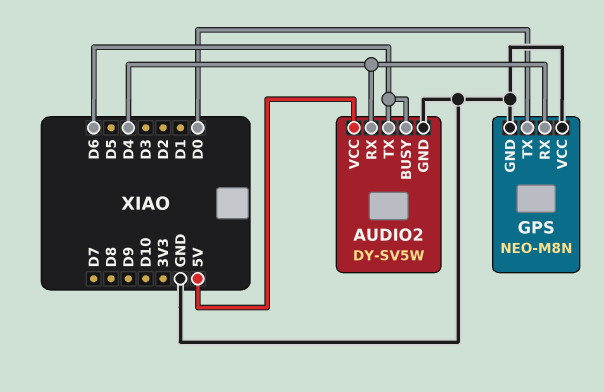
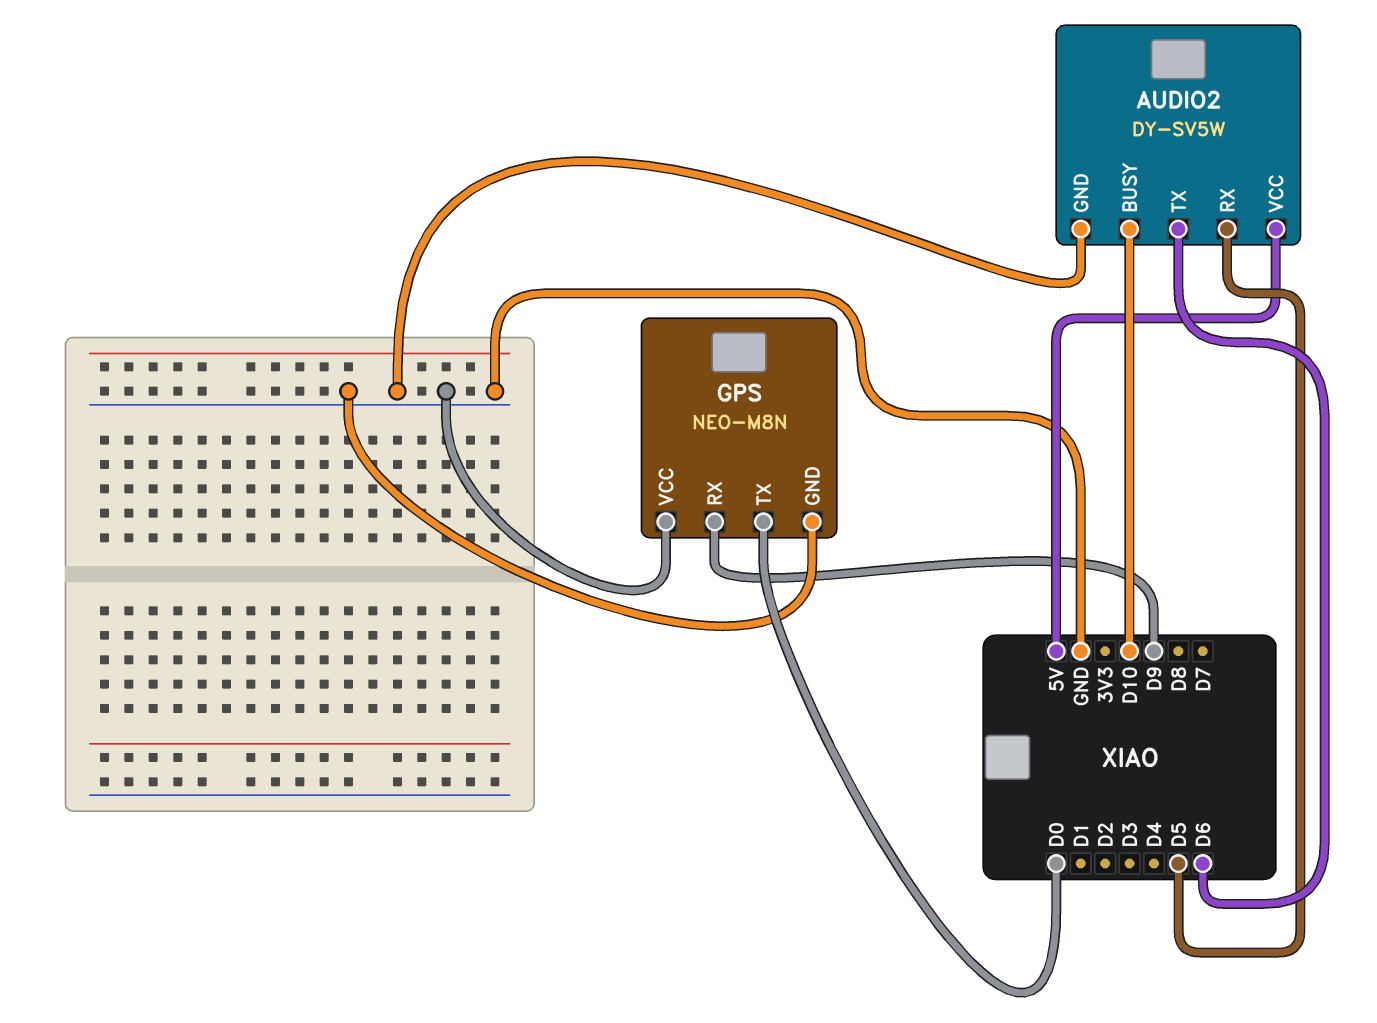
AUDIO2 pin BUSY: D6 -> D10
AUDIO2 pin RX: D4 -> D5
GPS pin RX: D4 -> D9

